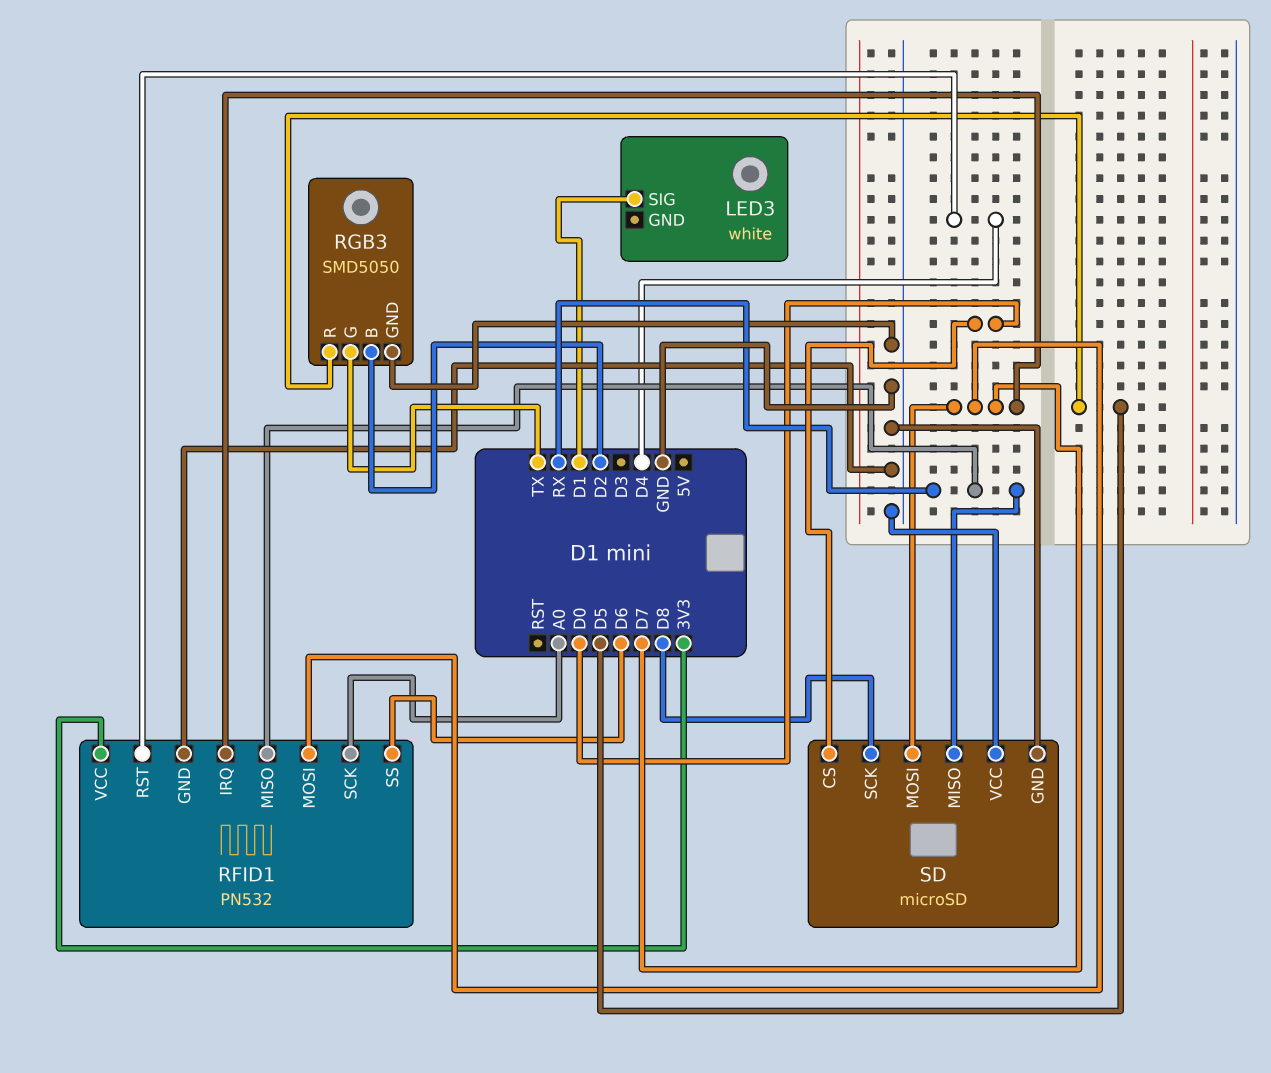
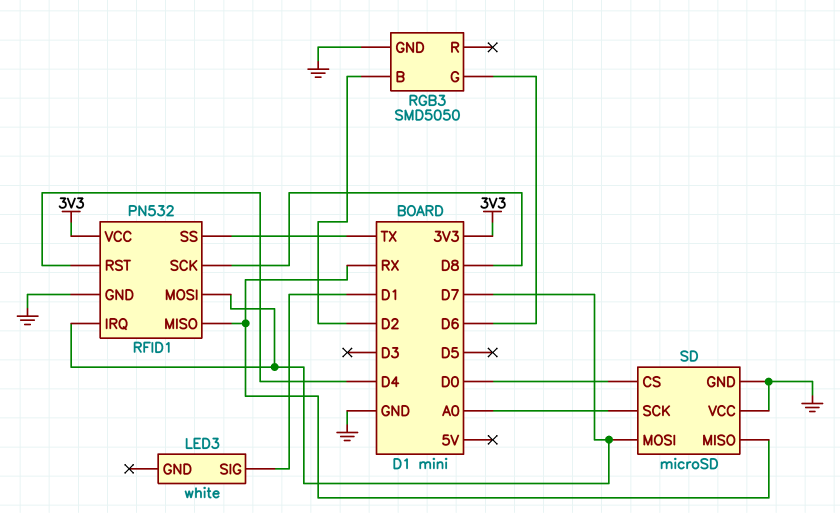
RFID1 pin SCK: A0 -> D8
RFID1 pin SS: D6 -> TX
RGB3 pin G: TX -> D6
RGB3 pin R: D5 -> none
SD pin SCK: D8 -> A0

